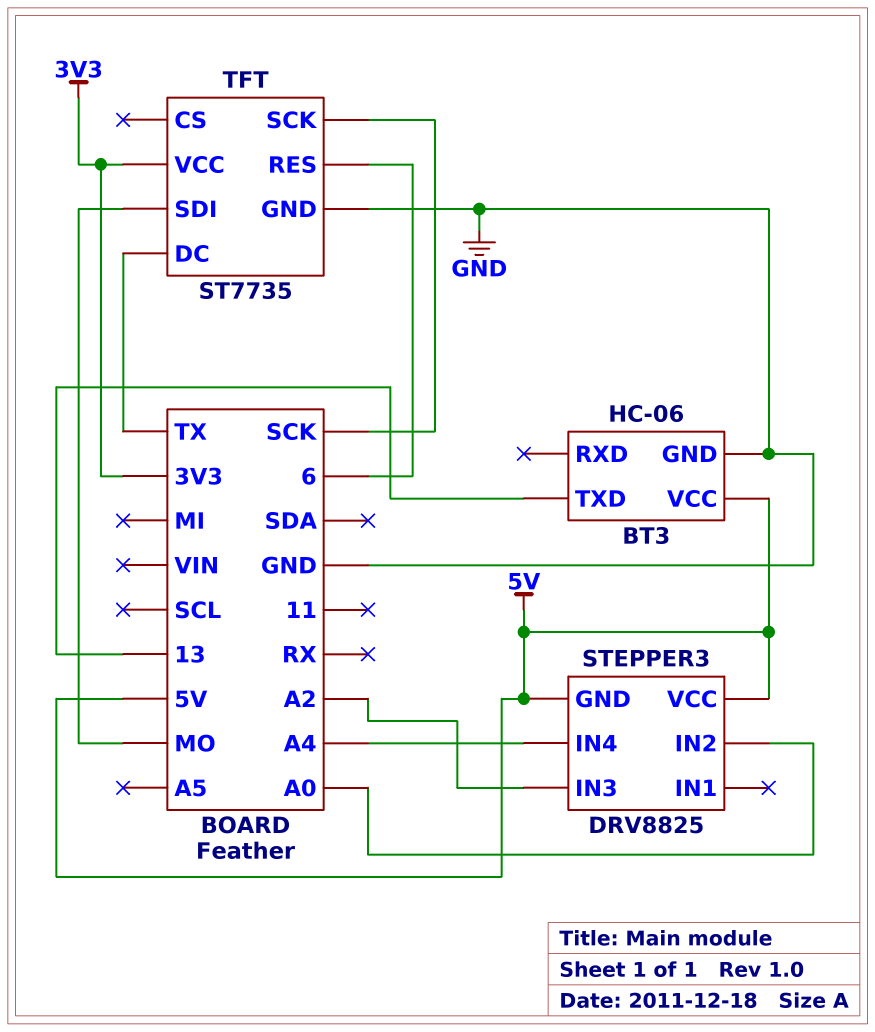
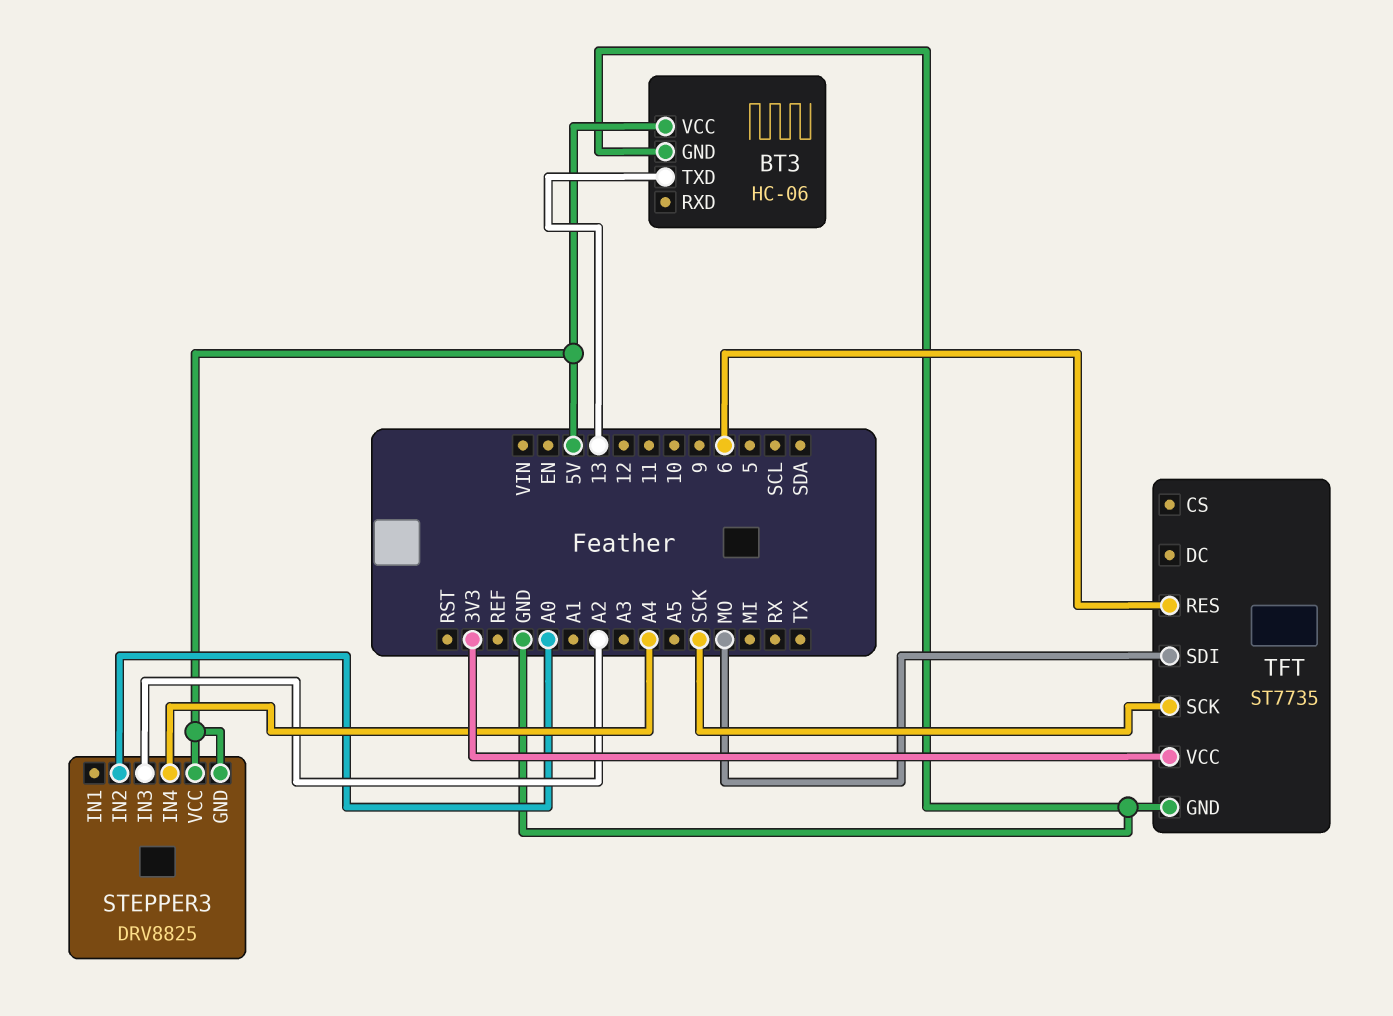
TFT pin DC: TX -> none

